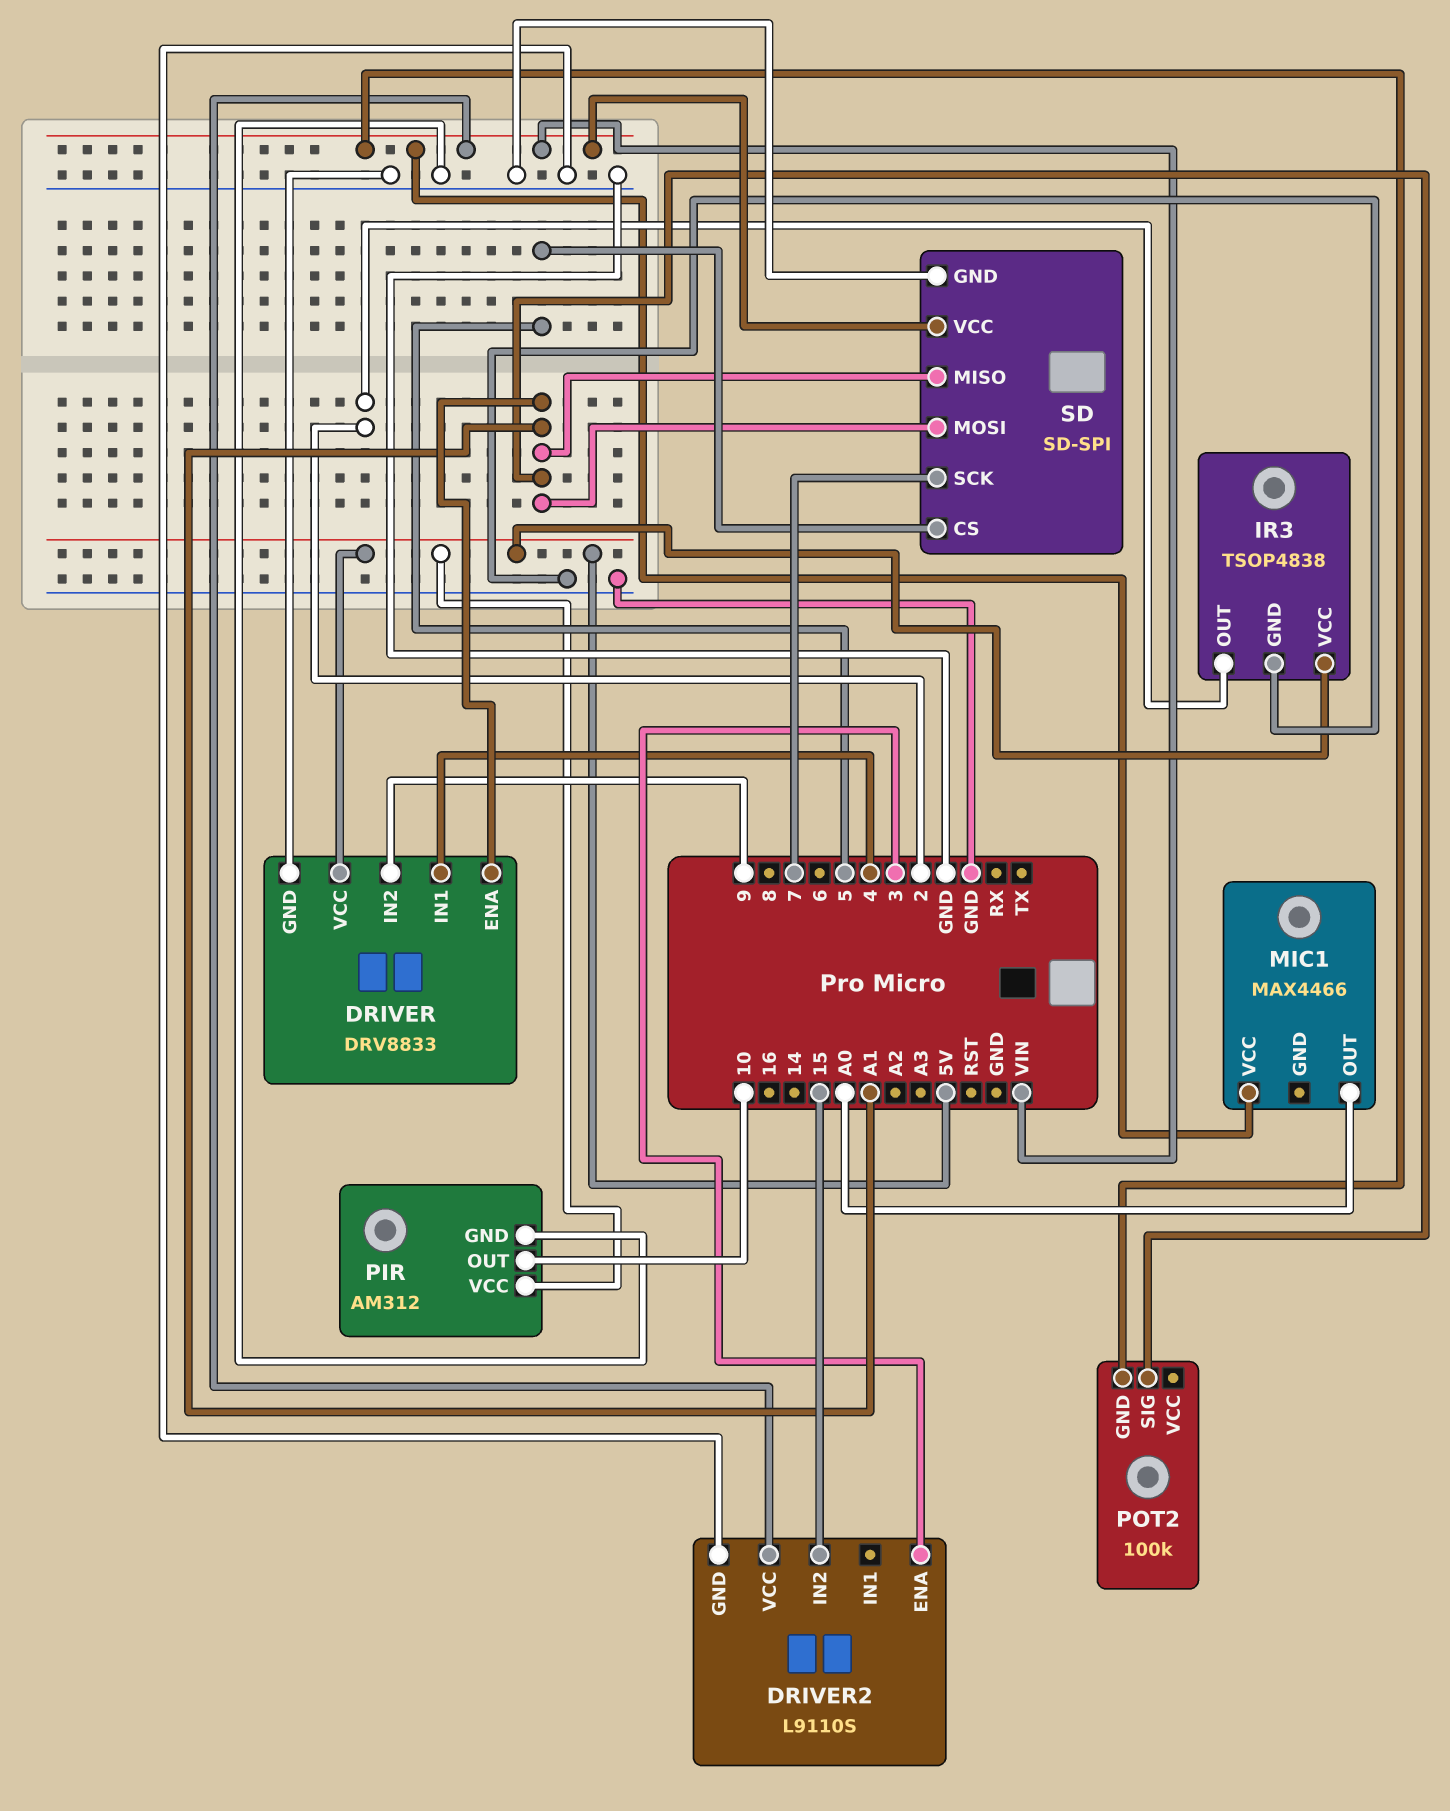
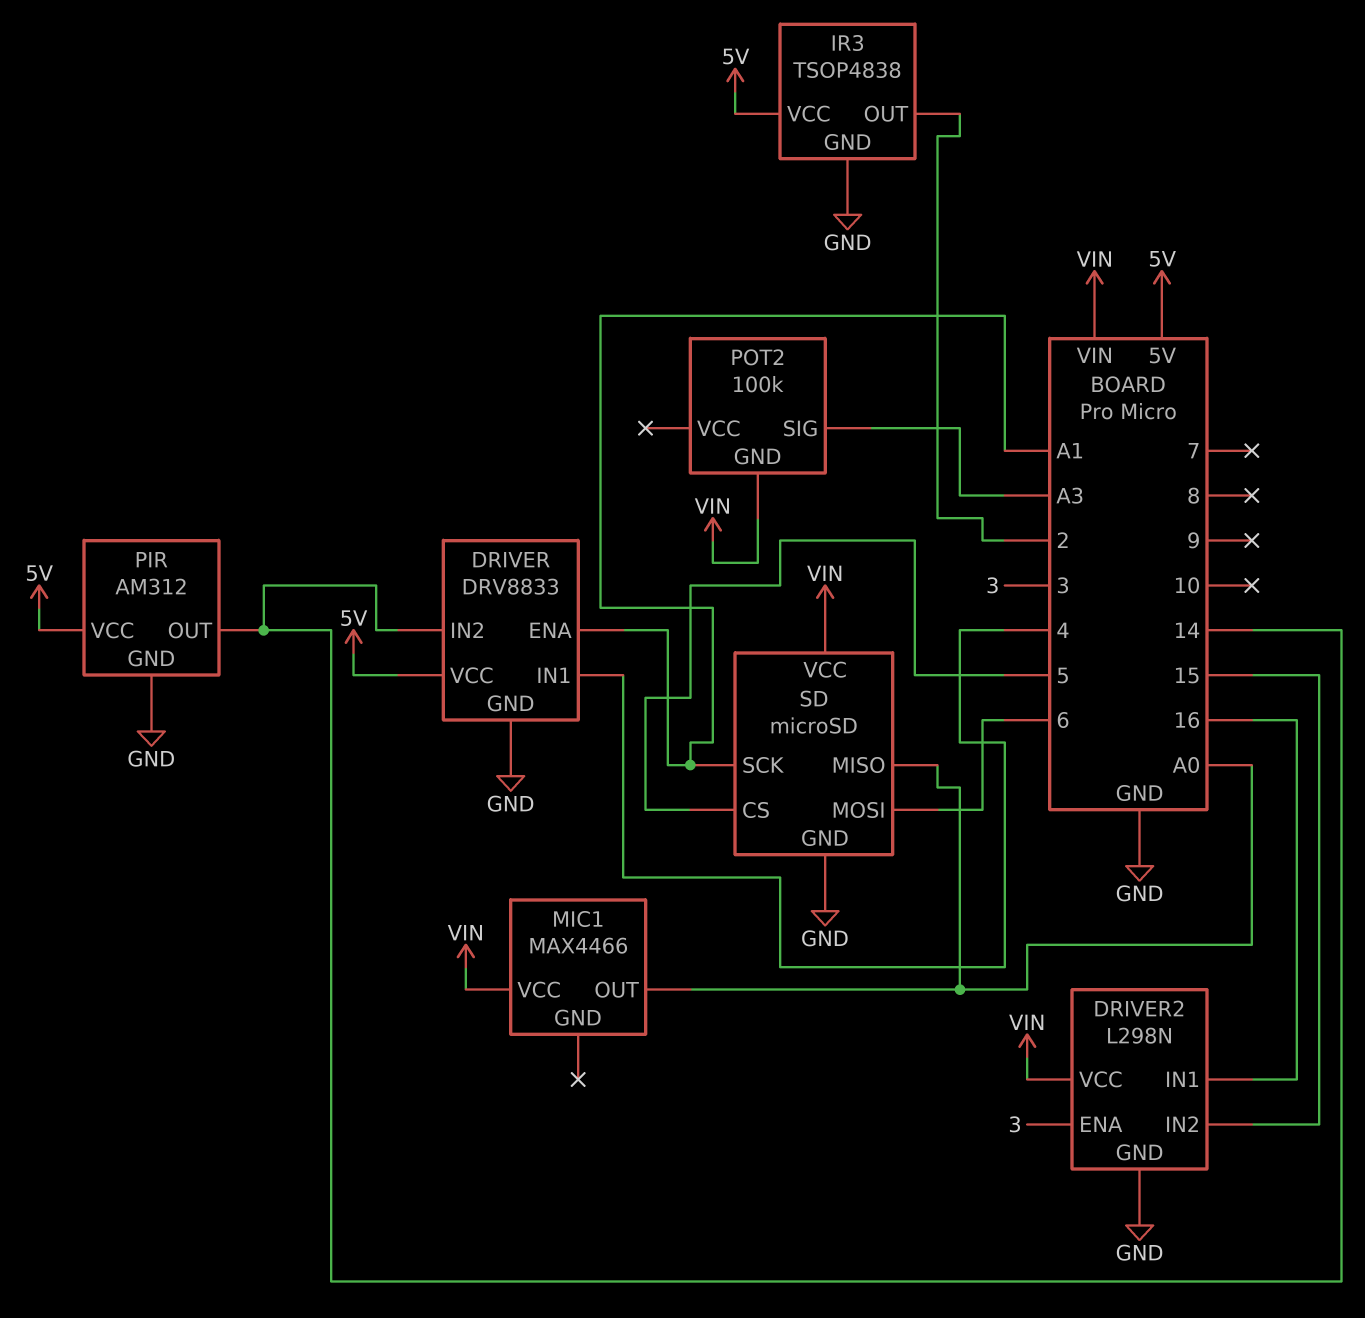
DRIVER pin IN2: 9 -> 14
DRIVER2: L9110S -> L298N
DRIVER2 pin IN1: none -> 16
PIR pin OUT: 10 -> 14
POT2 pin SIG: A1 -> A3
SD: SD-SPI -> microSD
SD pin MISO: A1 -> A0
SD pin MOSI: A1 -> 6
SD pin SCK: 7 -> A1

